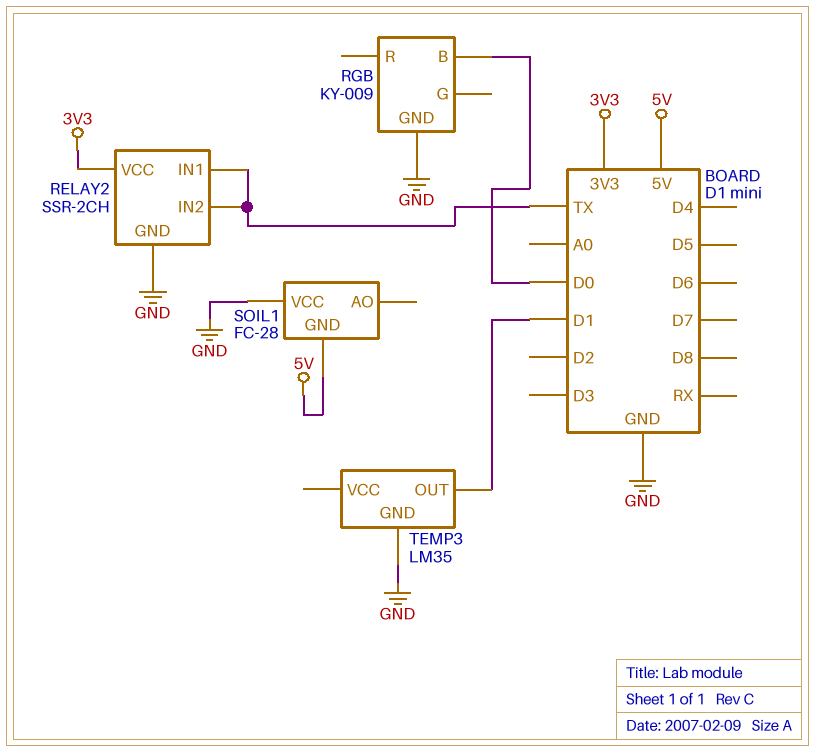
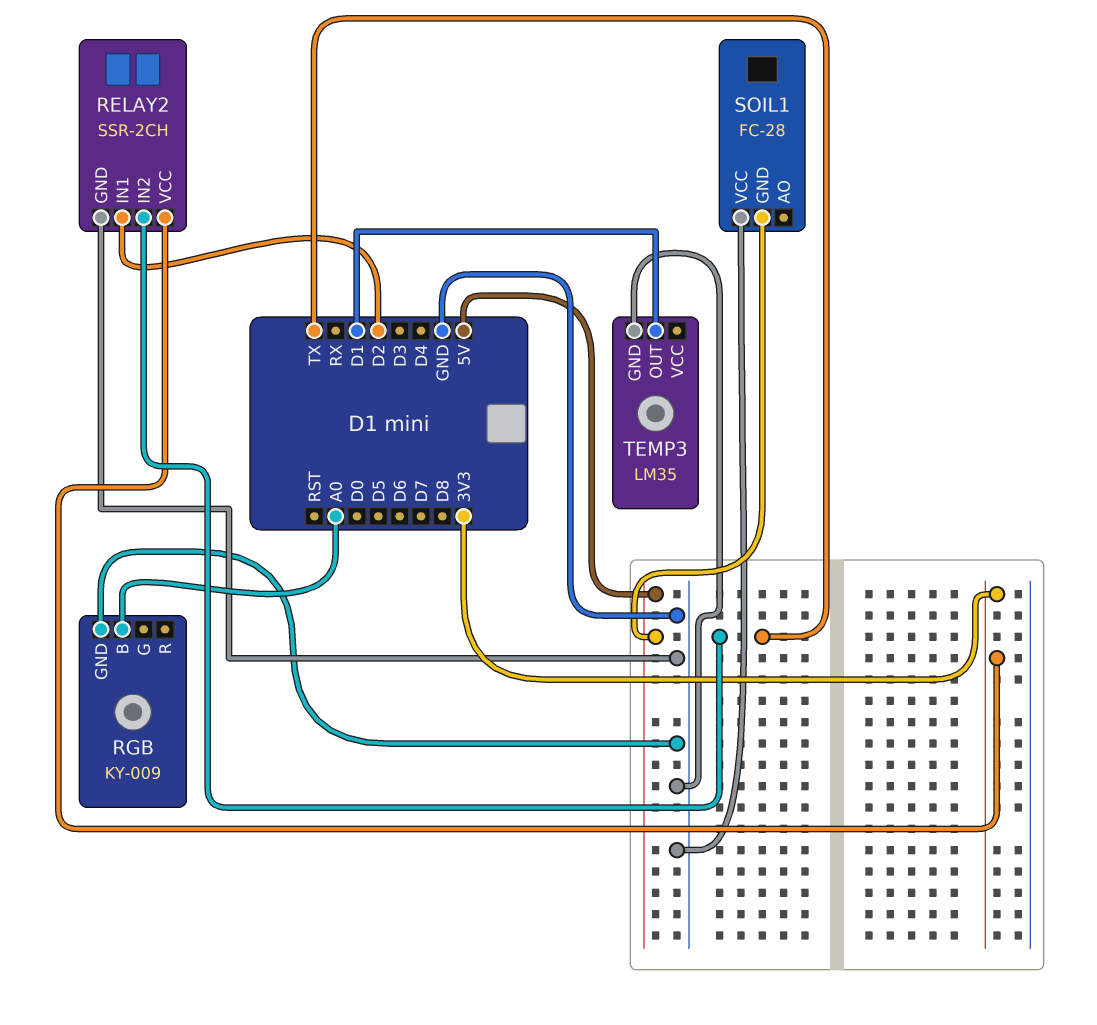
RELAY2 pin IN1: TX -> D2
RGB pin B: D0 -> A0

